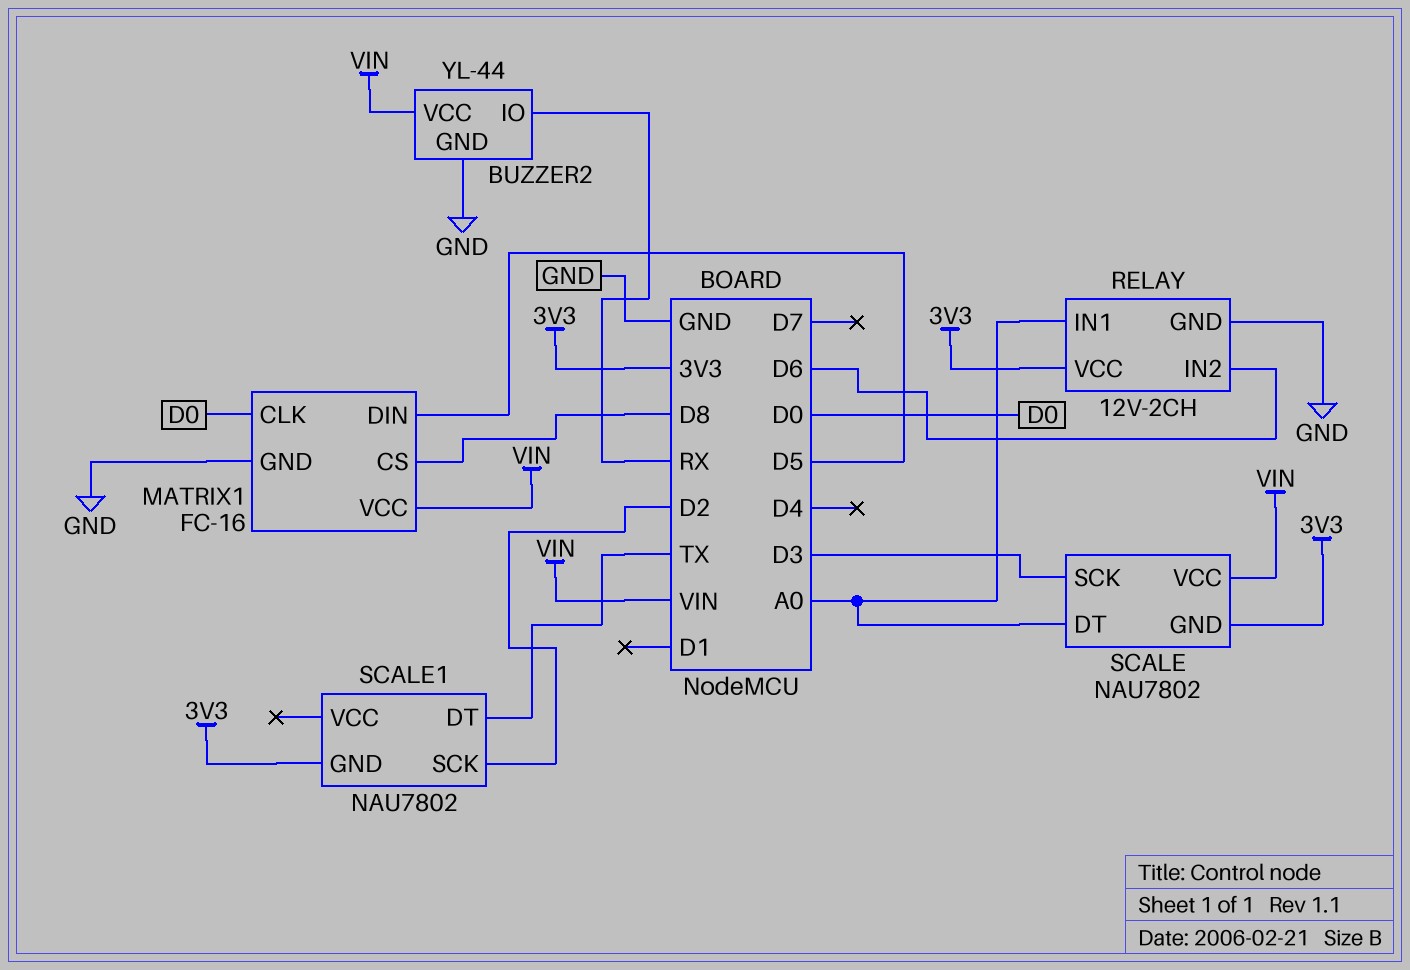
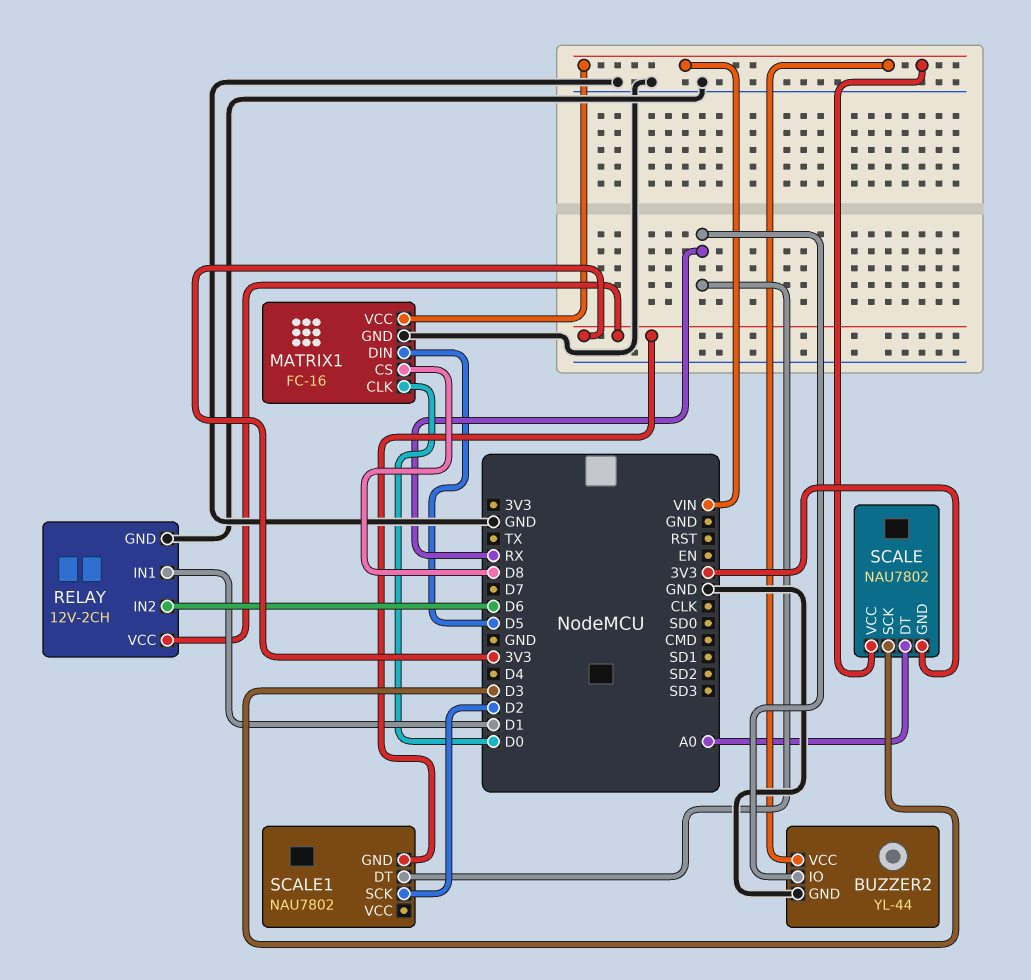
RELAY pin IN1: A0 -> D1
SCALE1 pin DT: TX -> RX

